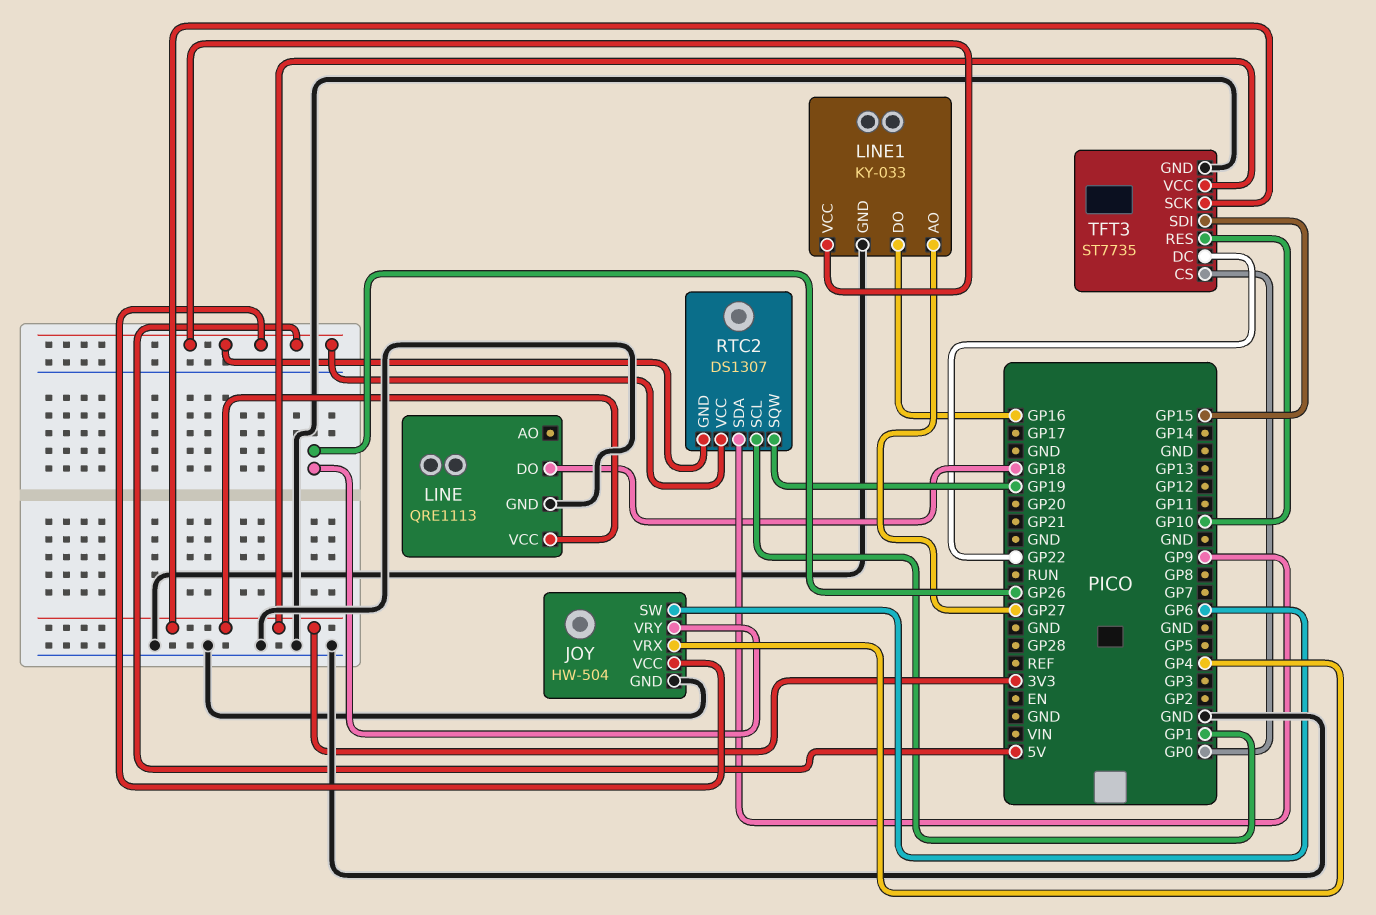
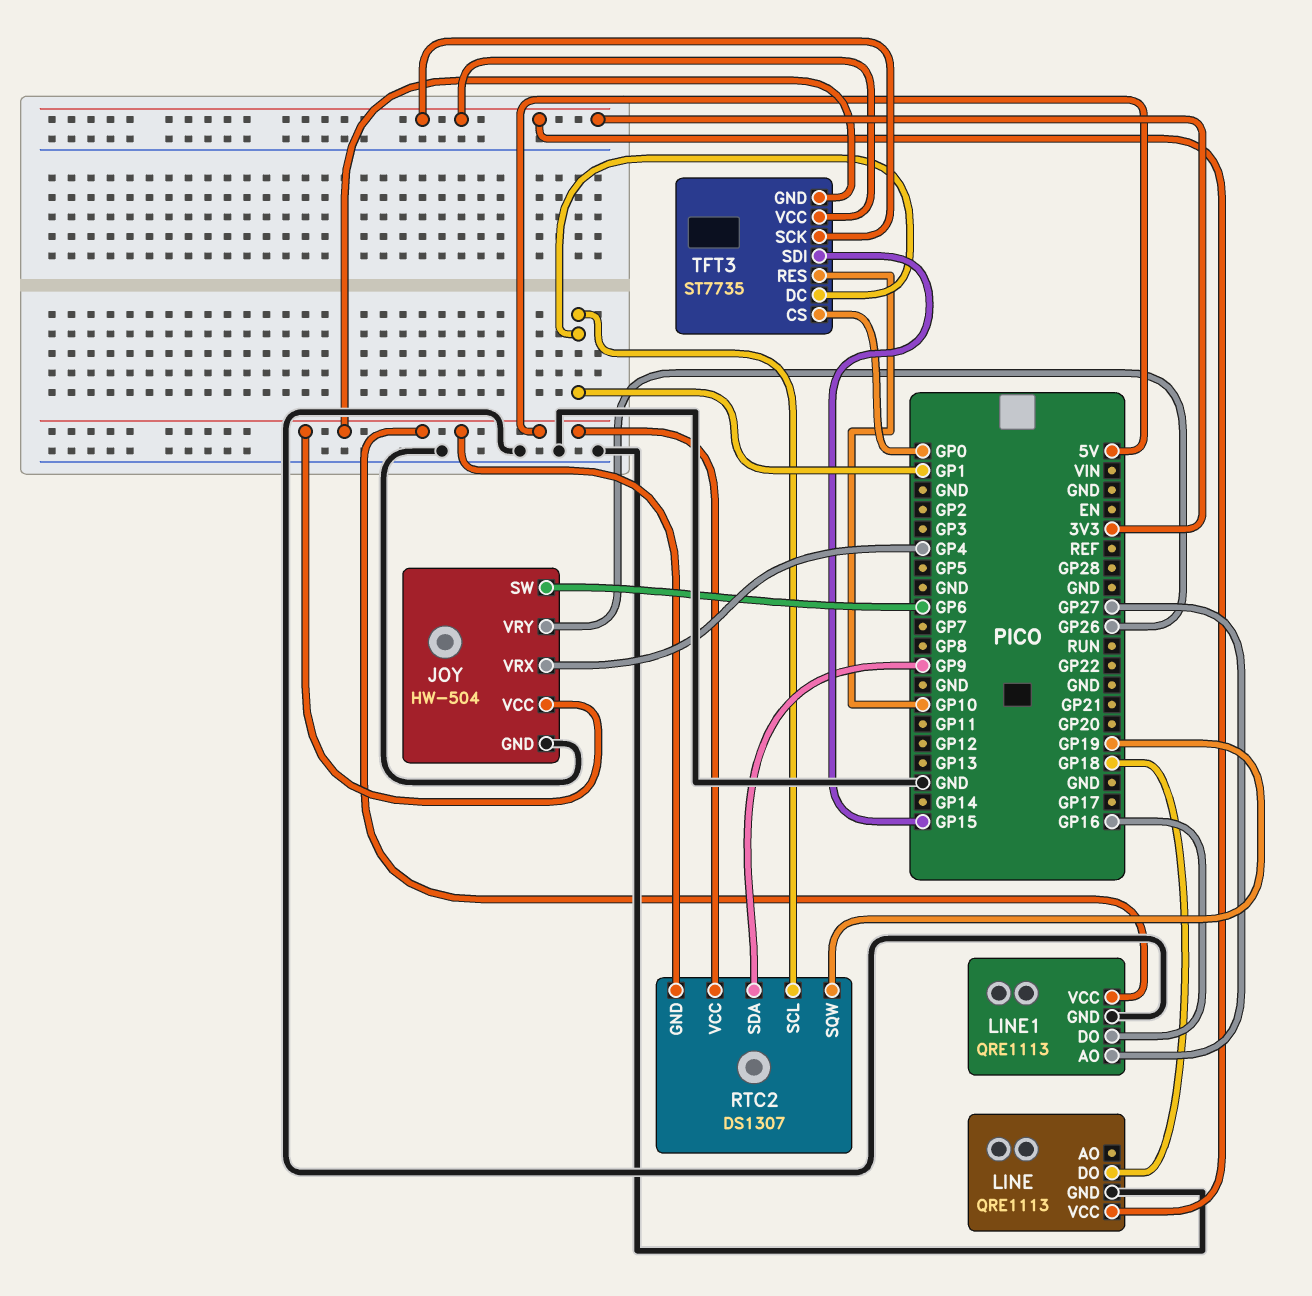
LINE1: KY-033 -> QRE1113
TFT3 pin DC: GP22 -> GP1
TFT3 pin GND: GND -> 5V

